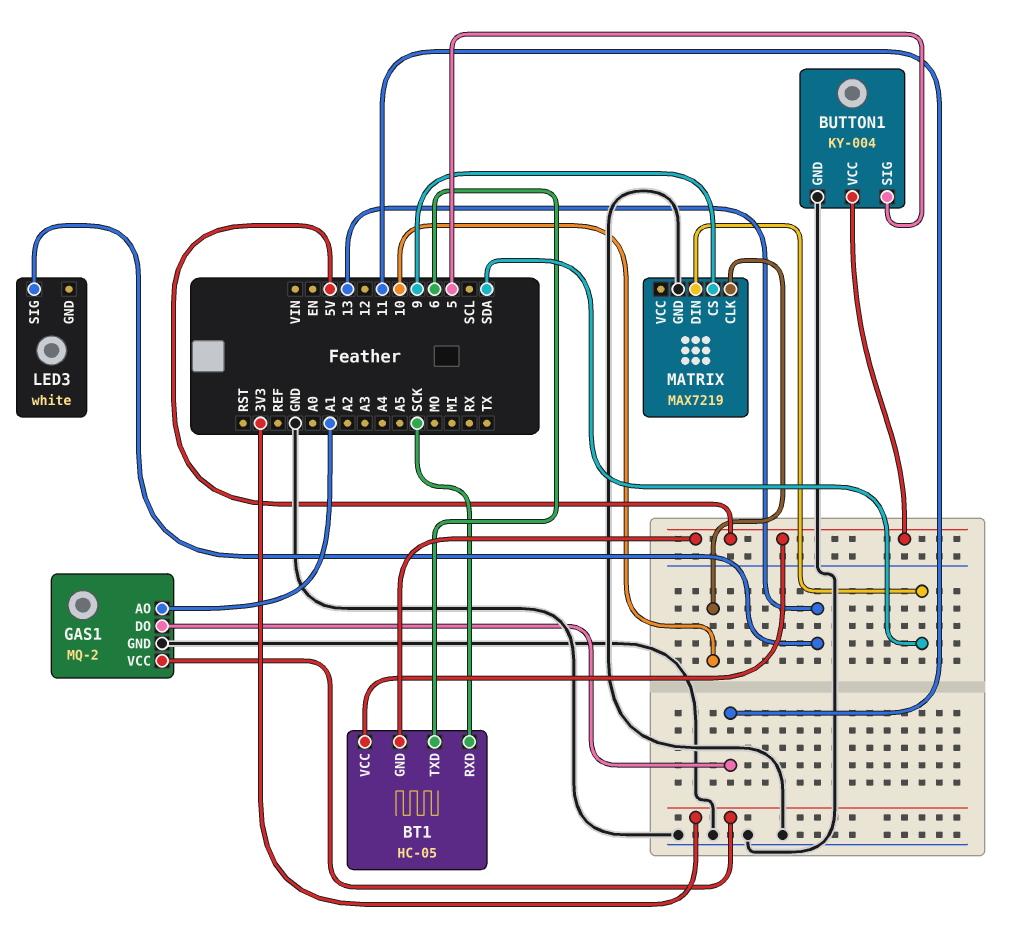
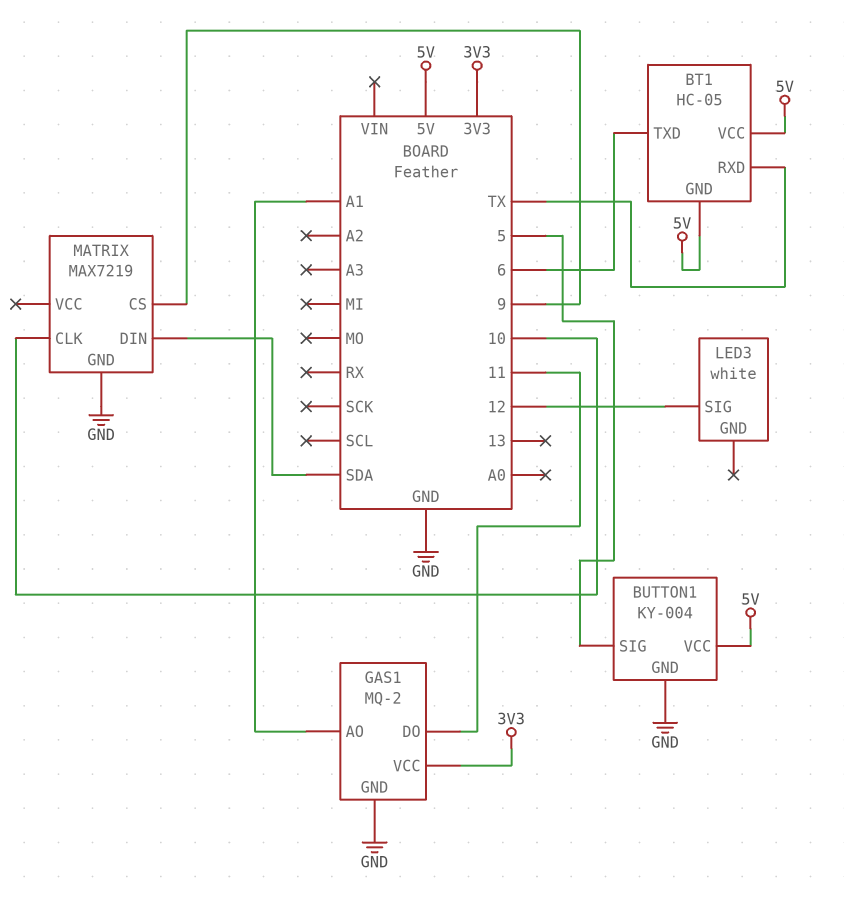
BT1 pin RXD: SCK -> TX
LED3 pin SIG: 13 -> 12

